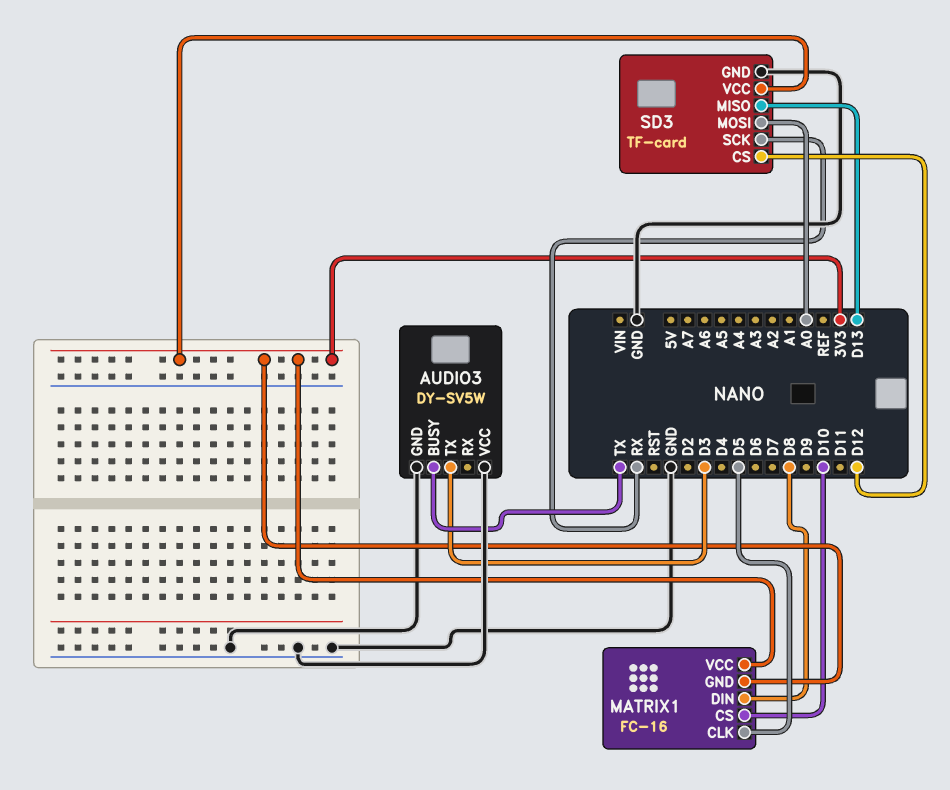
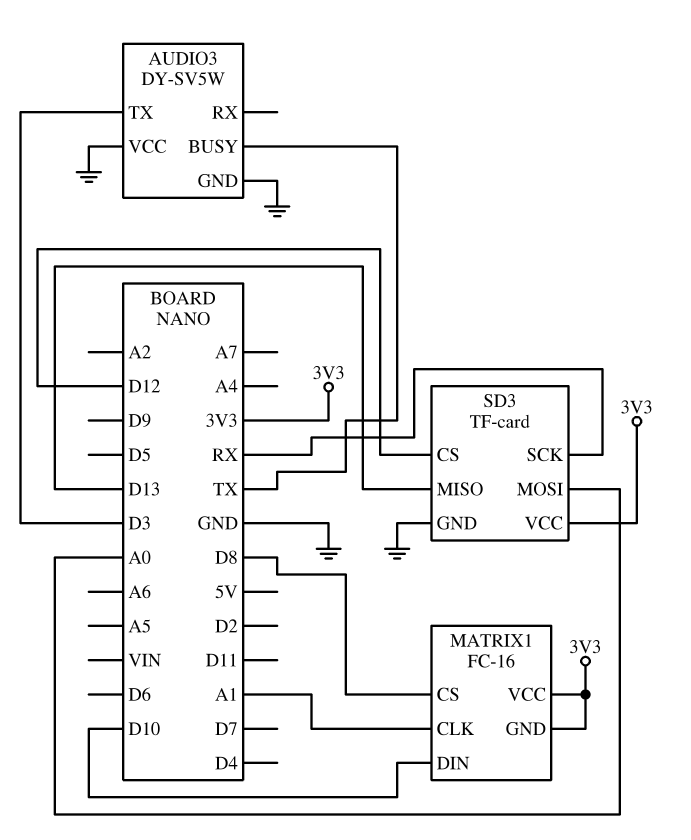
MATRIX1 pin CLK: D5 -> A1
MATRIX1 pin CS: D10 -> D8
MATRIX1 pin DIN: D8 -> D10

